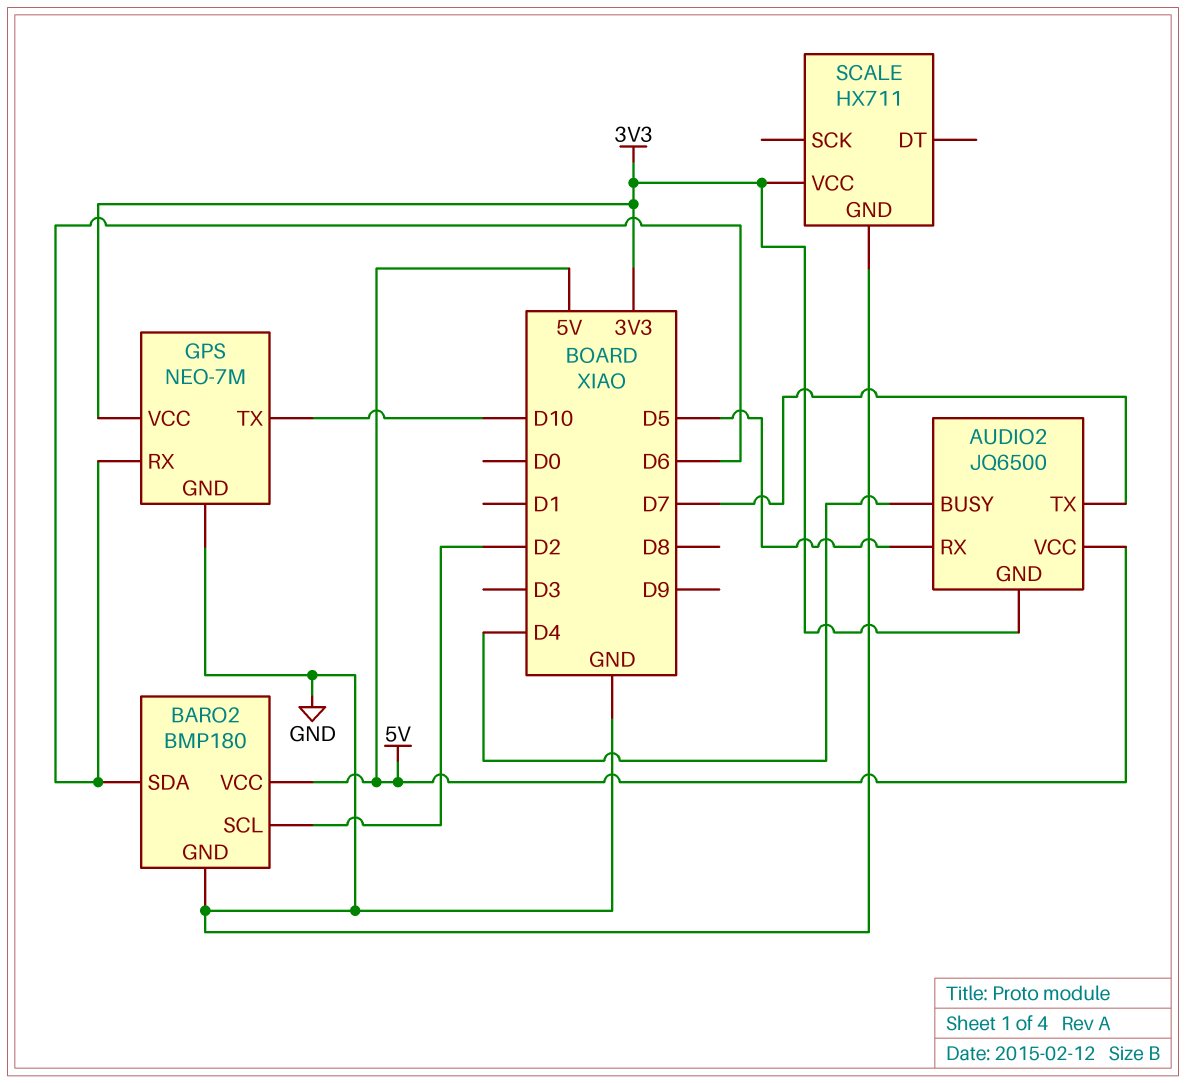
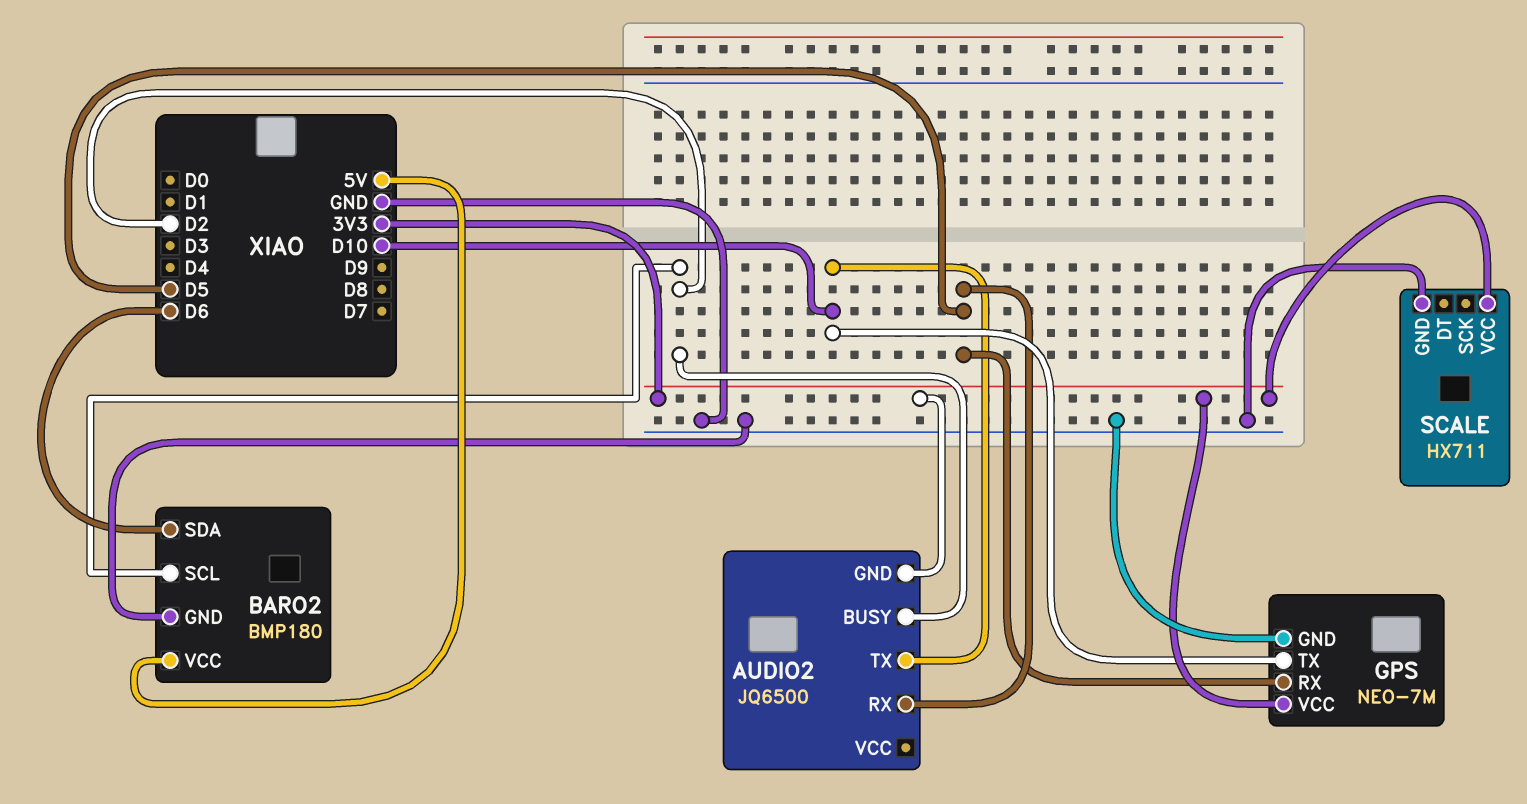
AUDIO2 pin BUSY: D4 -> D2
AUDIO2 pin TX: D7 -> D10
AUDIO2 pin VCC: 5V -> none
GPS pin RX: D6 -> D5

